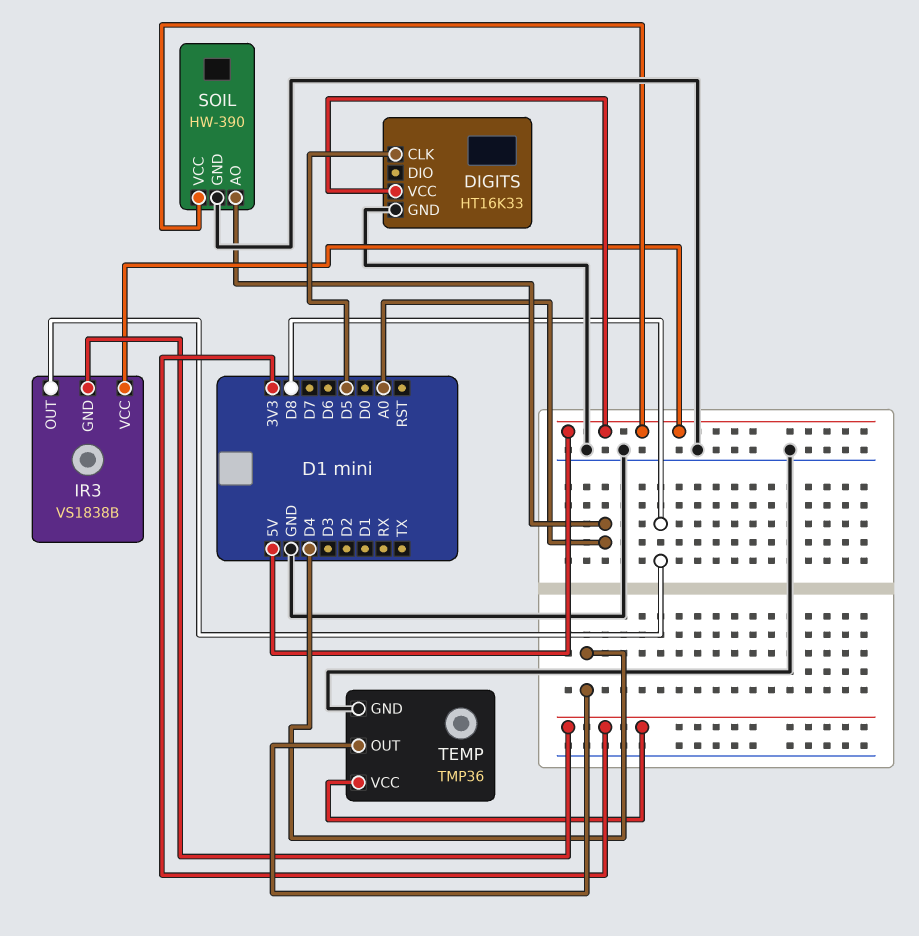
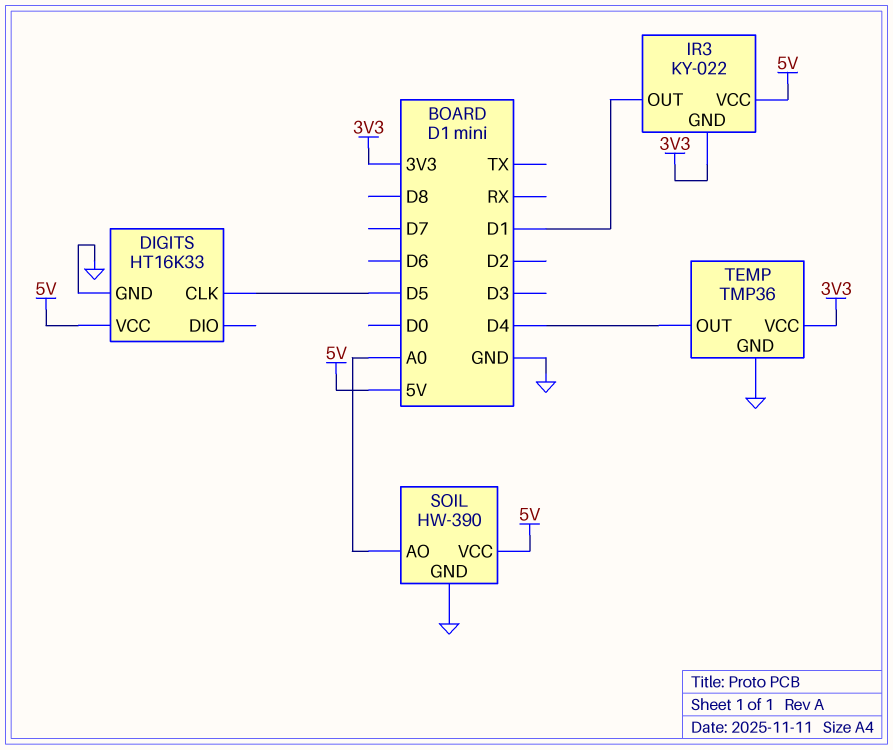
IR3: VS1838B -> KY-022
IR3 pin OUT: D8 -> D1

